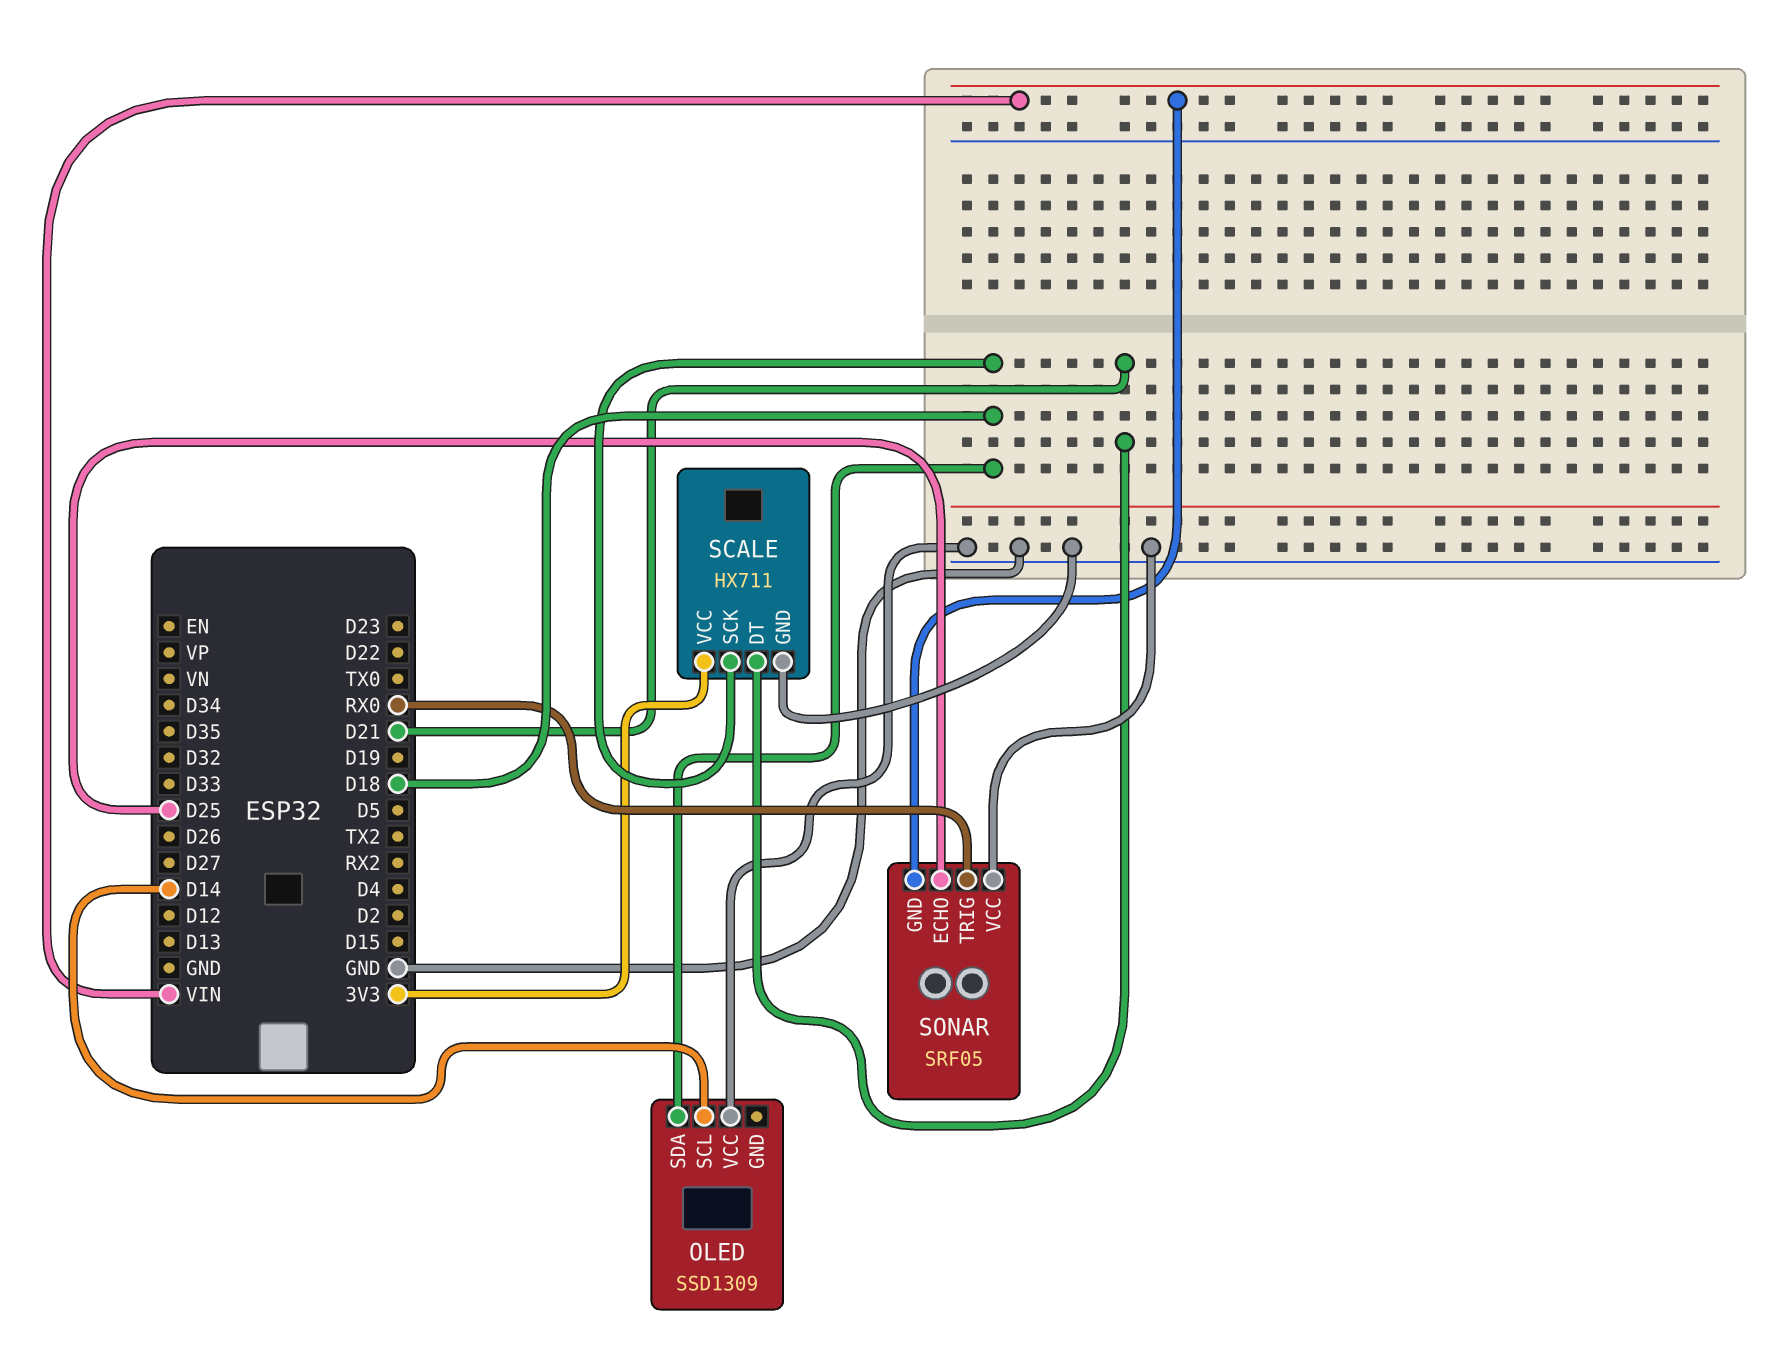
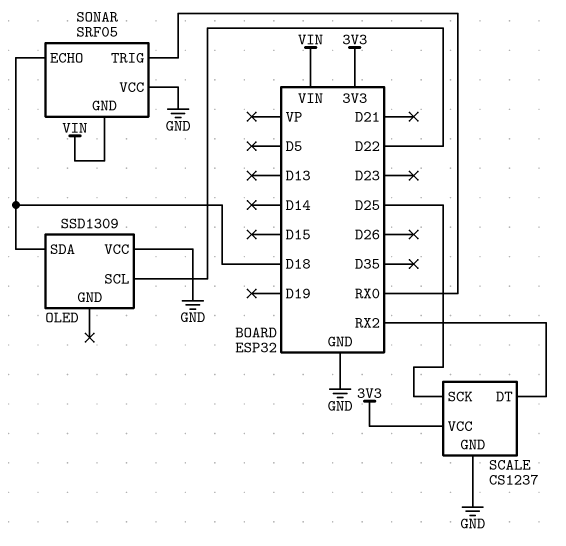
OLED pin SCL: D14 -> D22
SCALE: HX711 -> CS1237
SCALE pin DT: D21 -> RX2
SCALE pin SCK: D18 -> D25
SONAR pin ECHO: D25 -> D18

